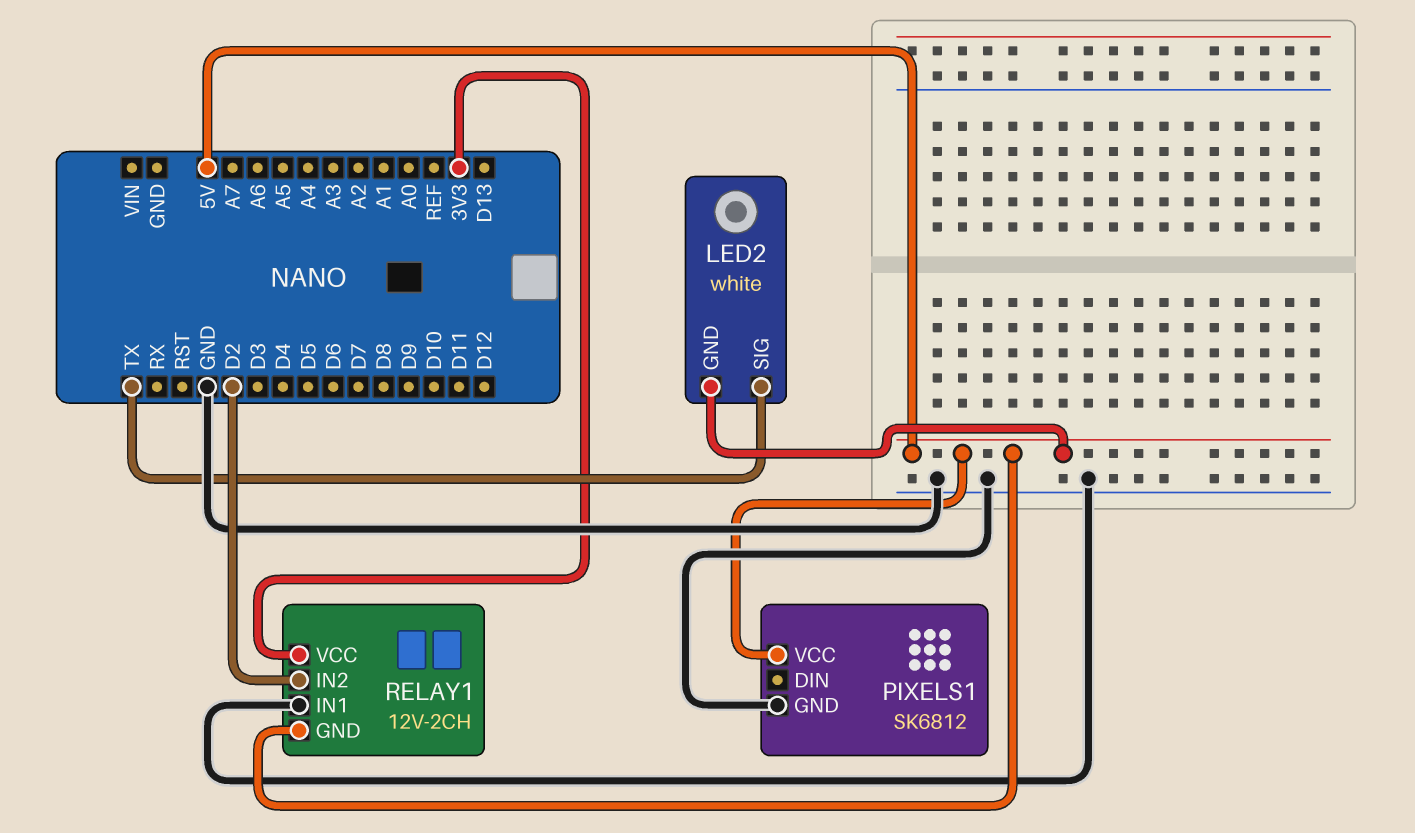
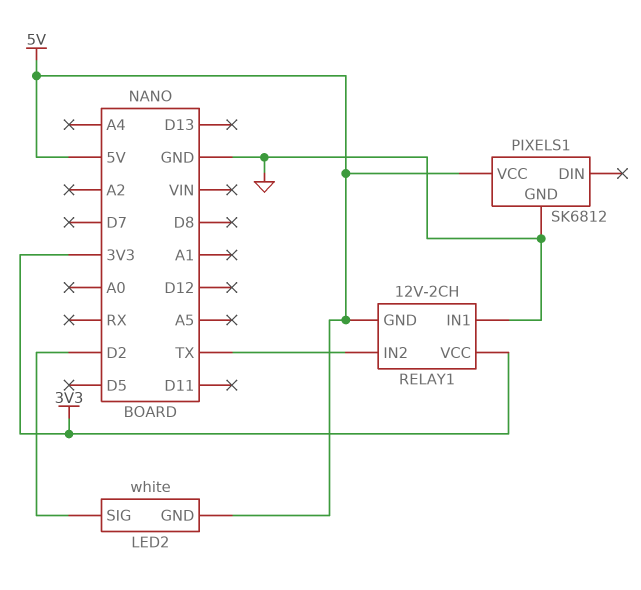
LED2 pin SIG: TX -> D2
RELAY1 pin IN2: D2 -> TX

